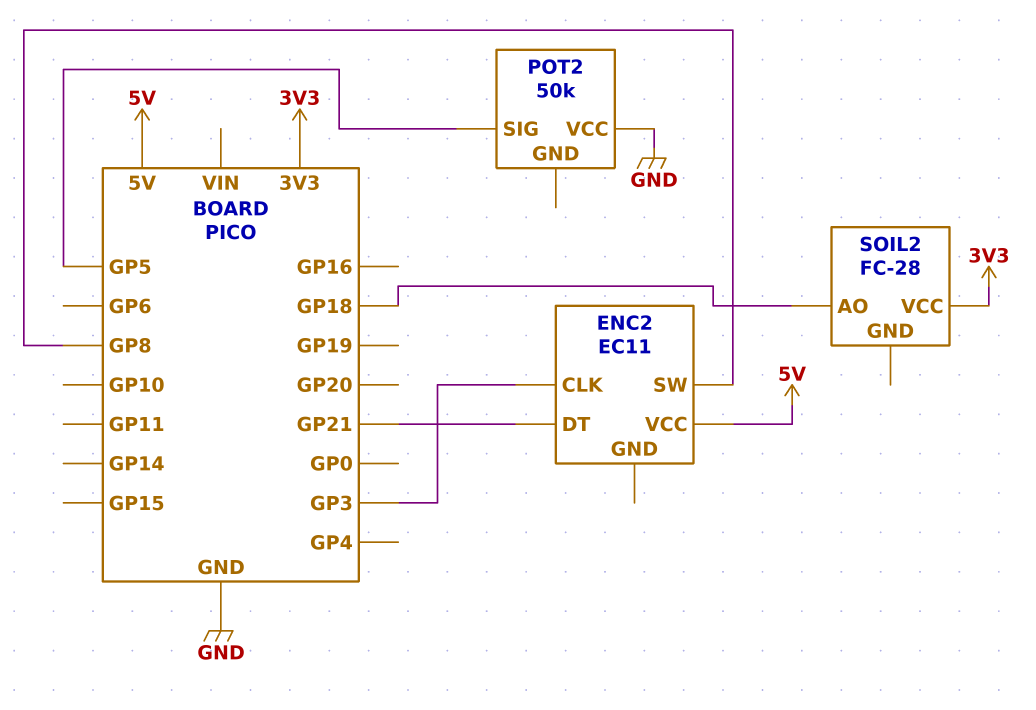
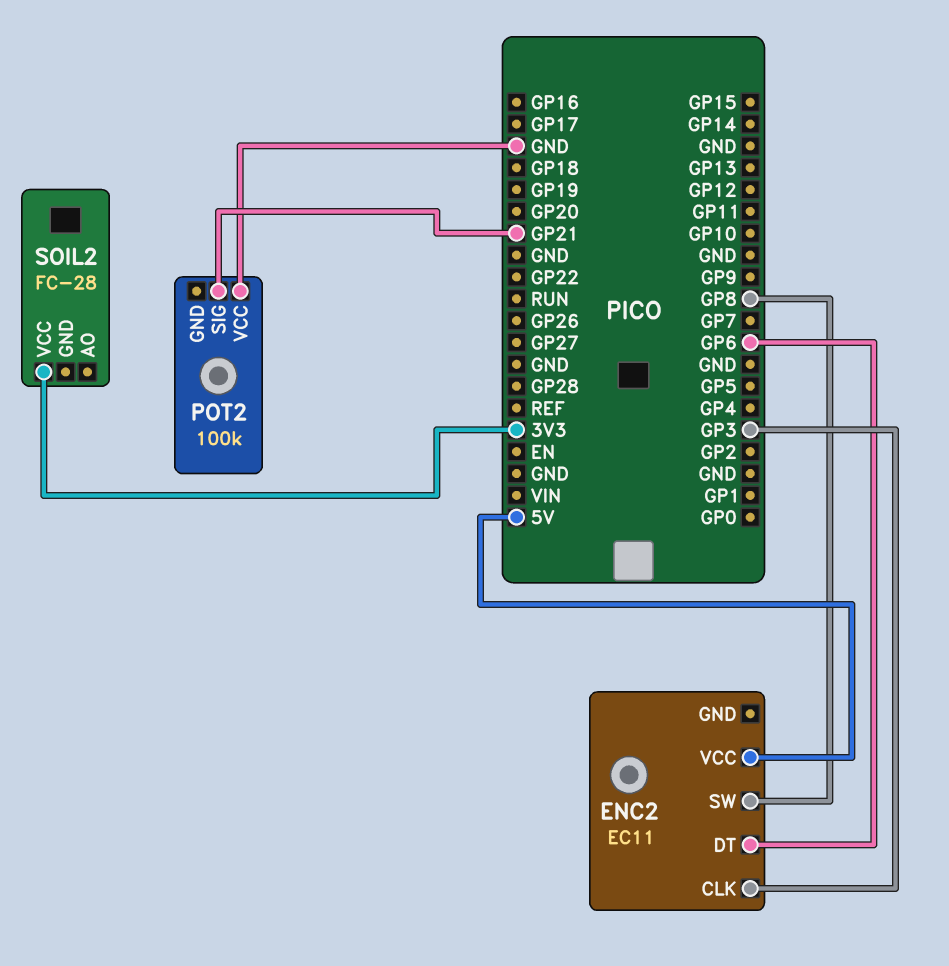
ENC2 pin DT: GP21 -> GP6
POT2: 50k -> 100k
POT2 pin SIG: GP5 -> GP21
SOIL2 pin AO: GP18 -> none

